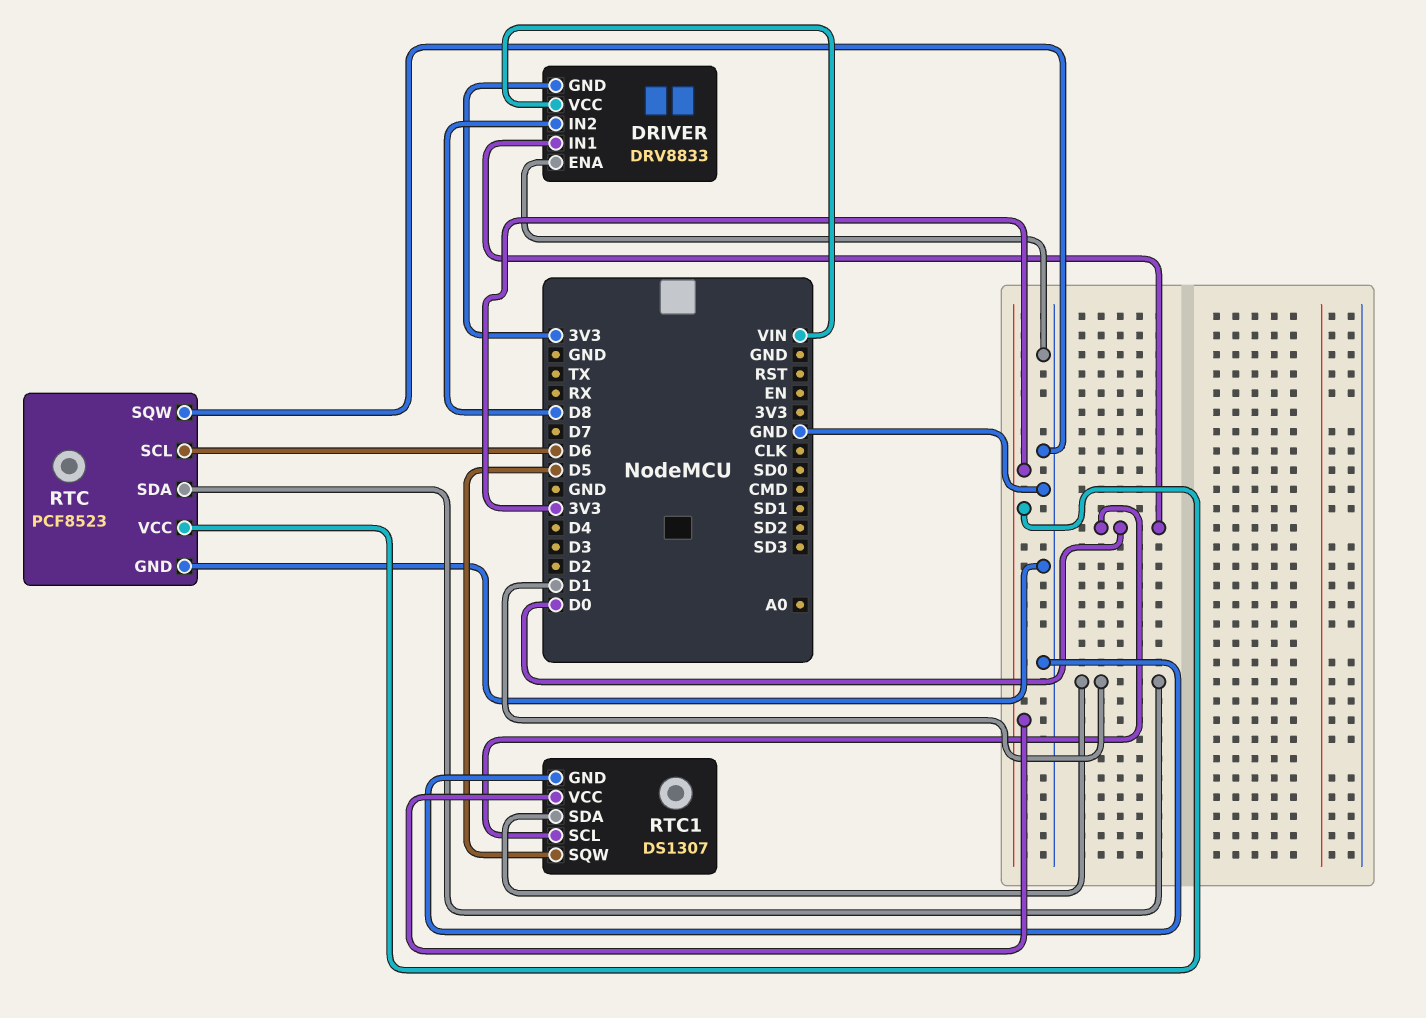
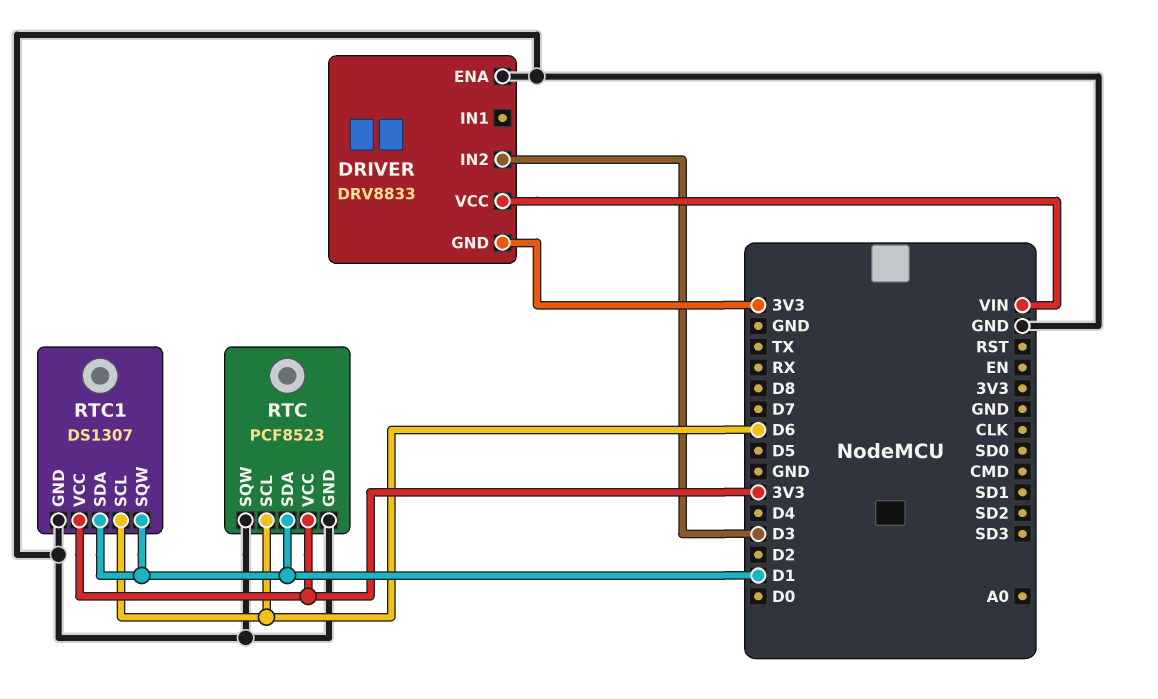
DRIVER pin IN1: D0 -> none
DRIVER pin IN2: D8 -> D3
RTC1 pin SCL: D0 -> D6
RTC1 pin SQW: D5 -> D1

